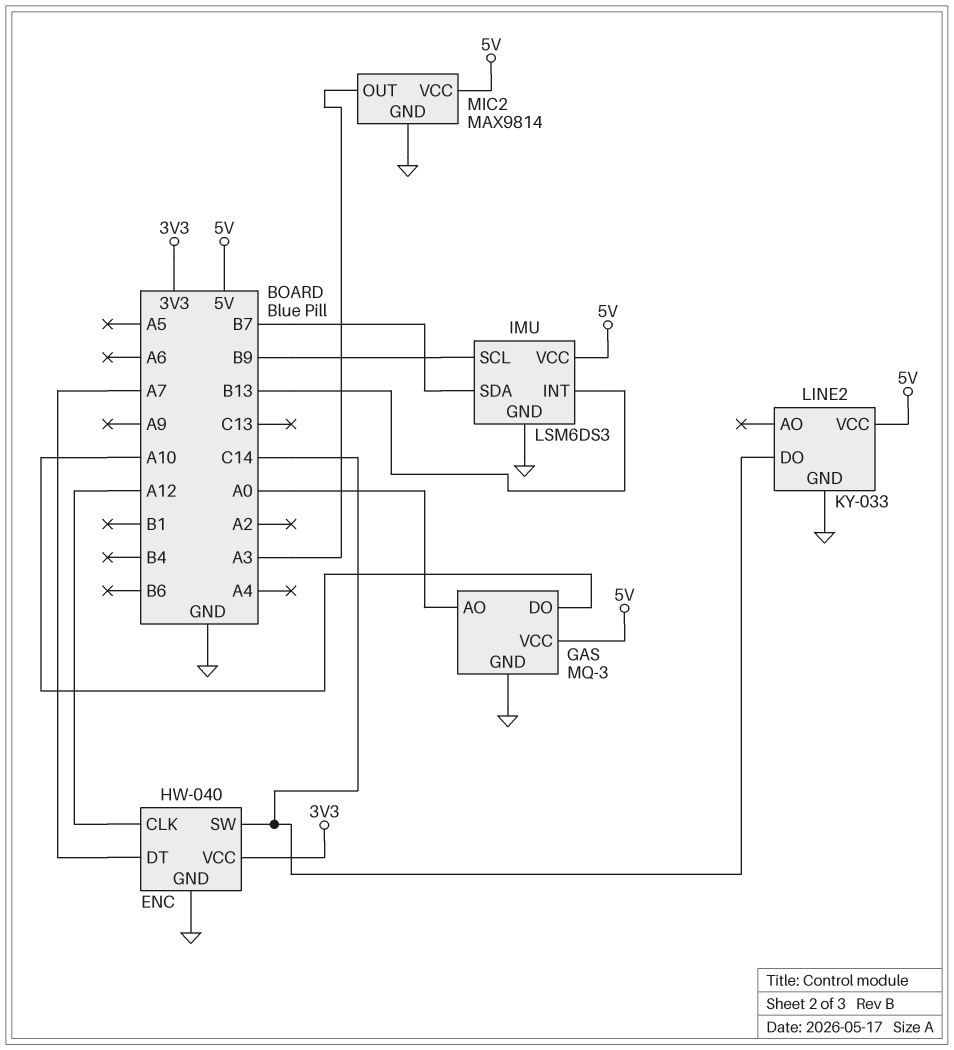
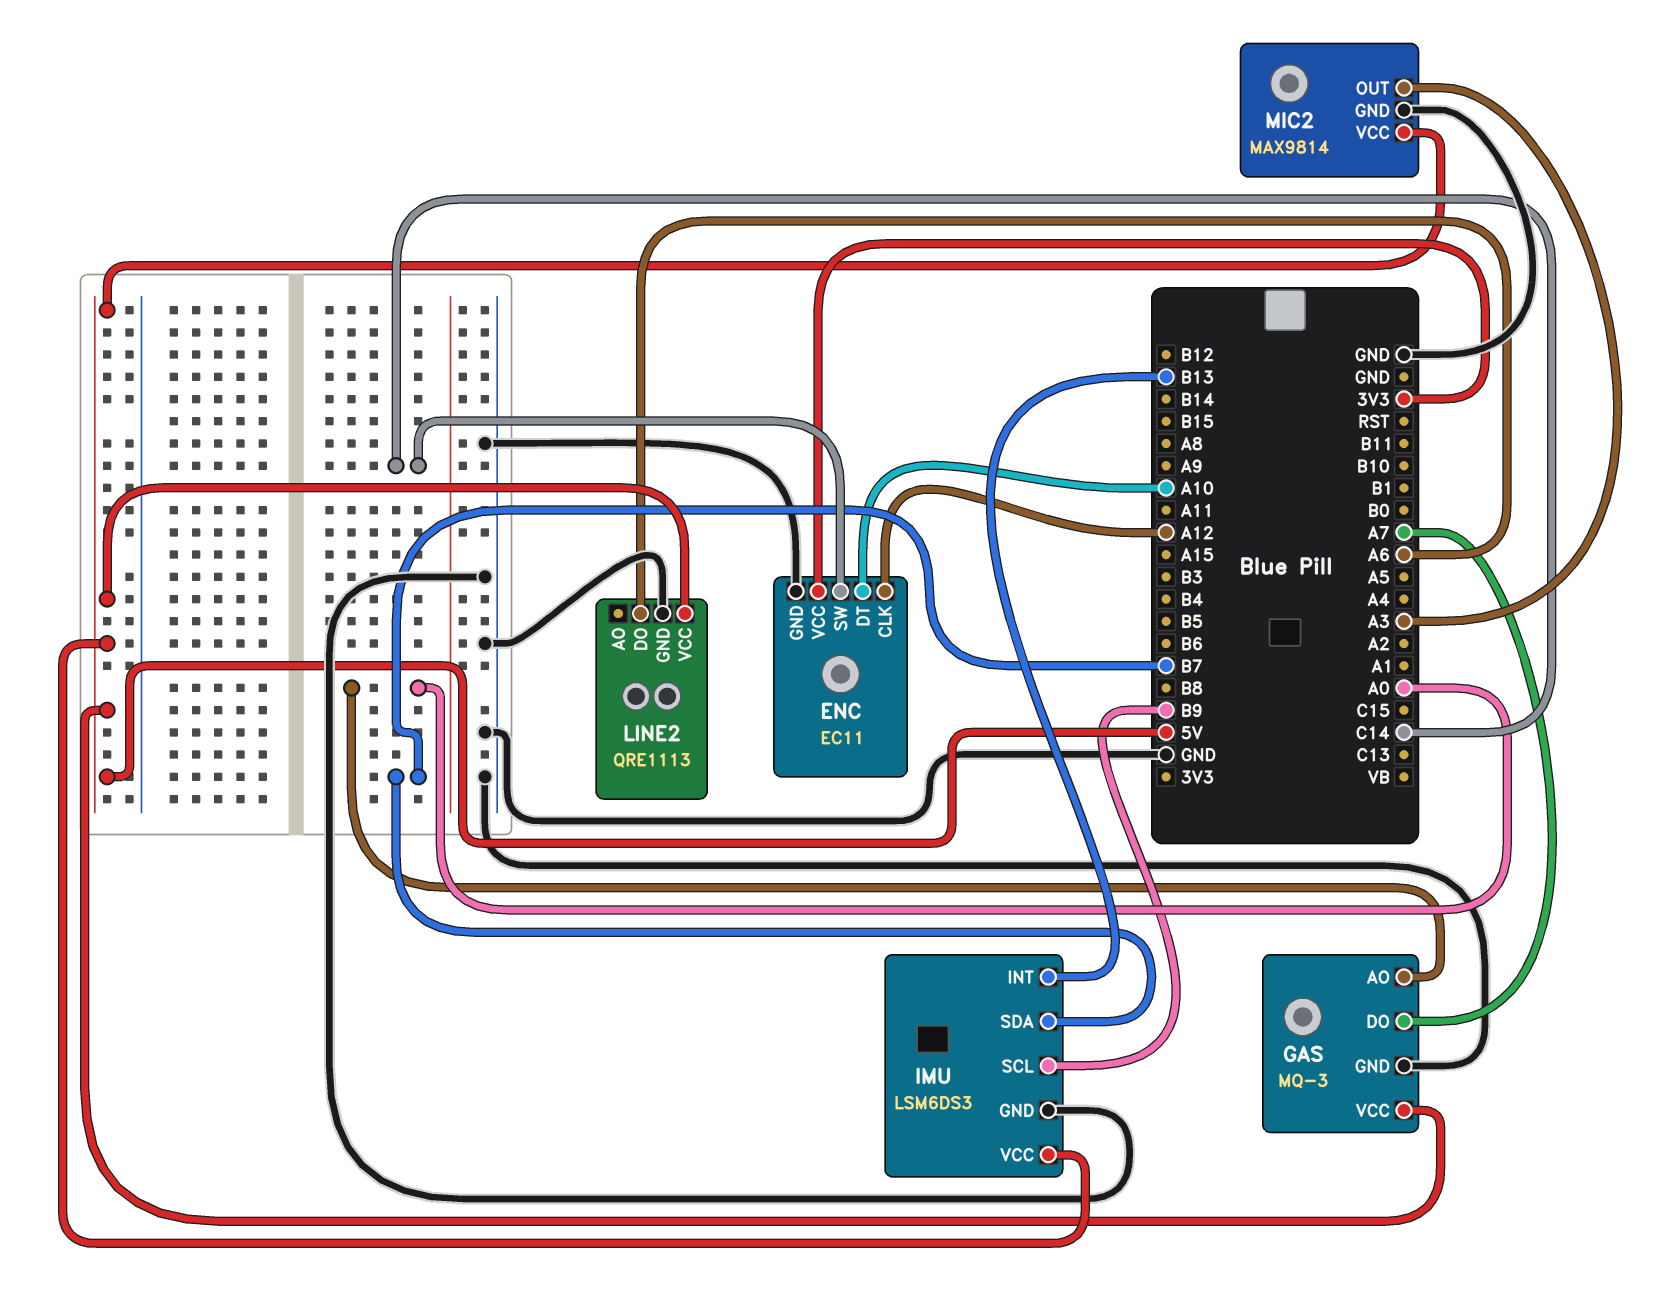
ENC: HW-040 -> EC11
ENC pin DT: A7 -> A10
GAS pin DO: A10 -> A7
LINE2: KY-033 -> QRE1113
LINE2 pin DO: C14 -> A6

